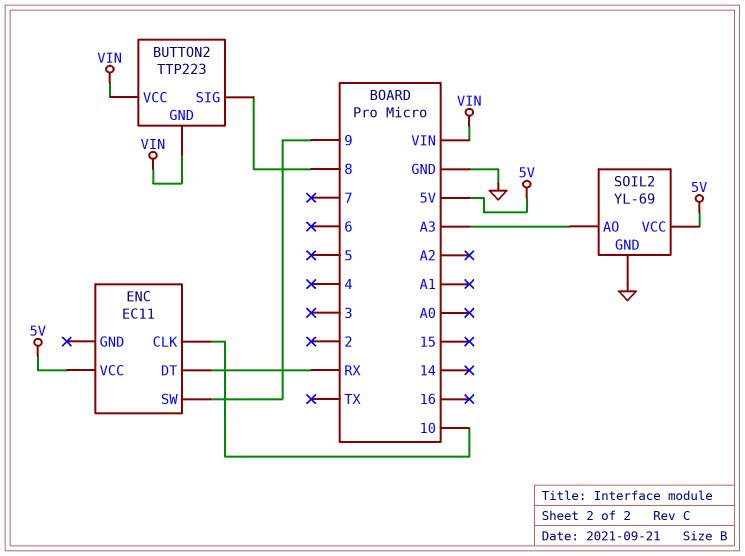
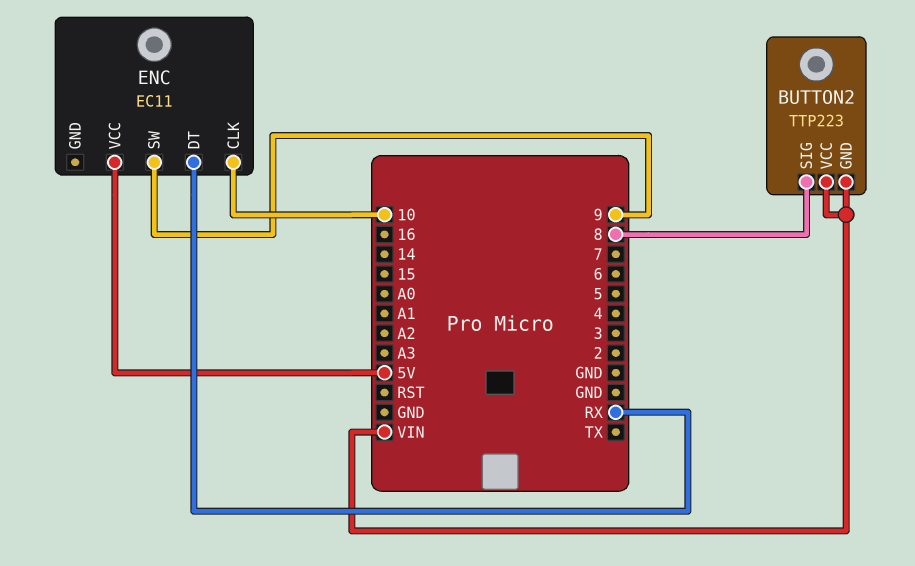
SOIL2: YL-69 -> none
SOIL2 pin AO: A3 -> none
SOIL2 pin GND: GND -> none
SOIL2 pin VCC: 5V -> none

